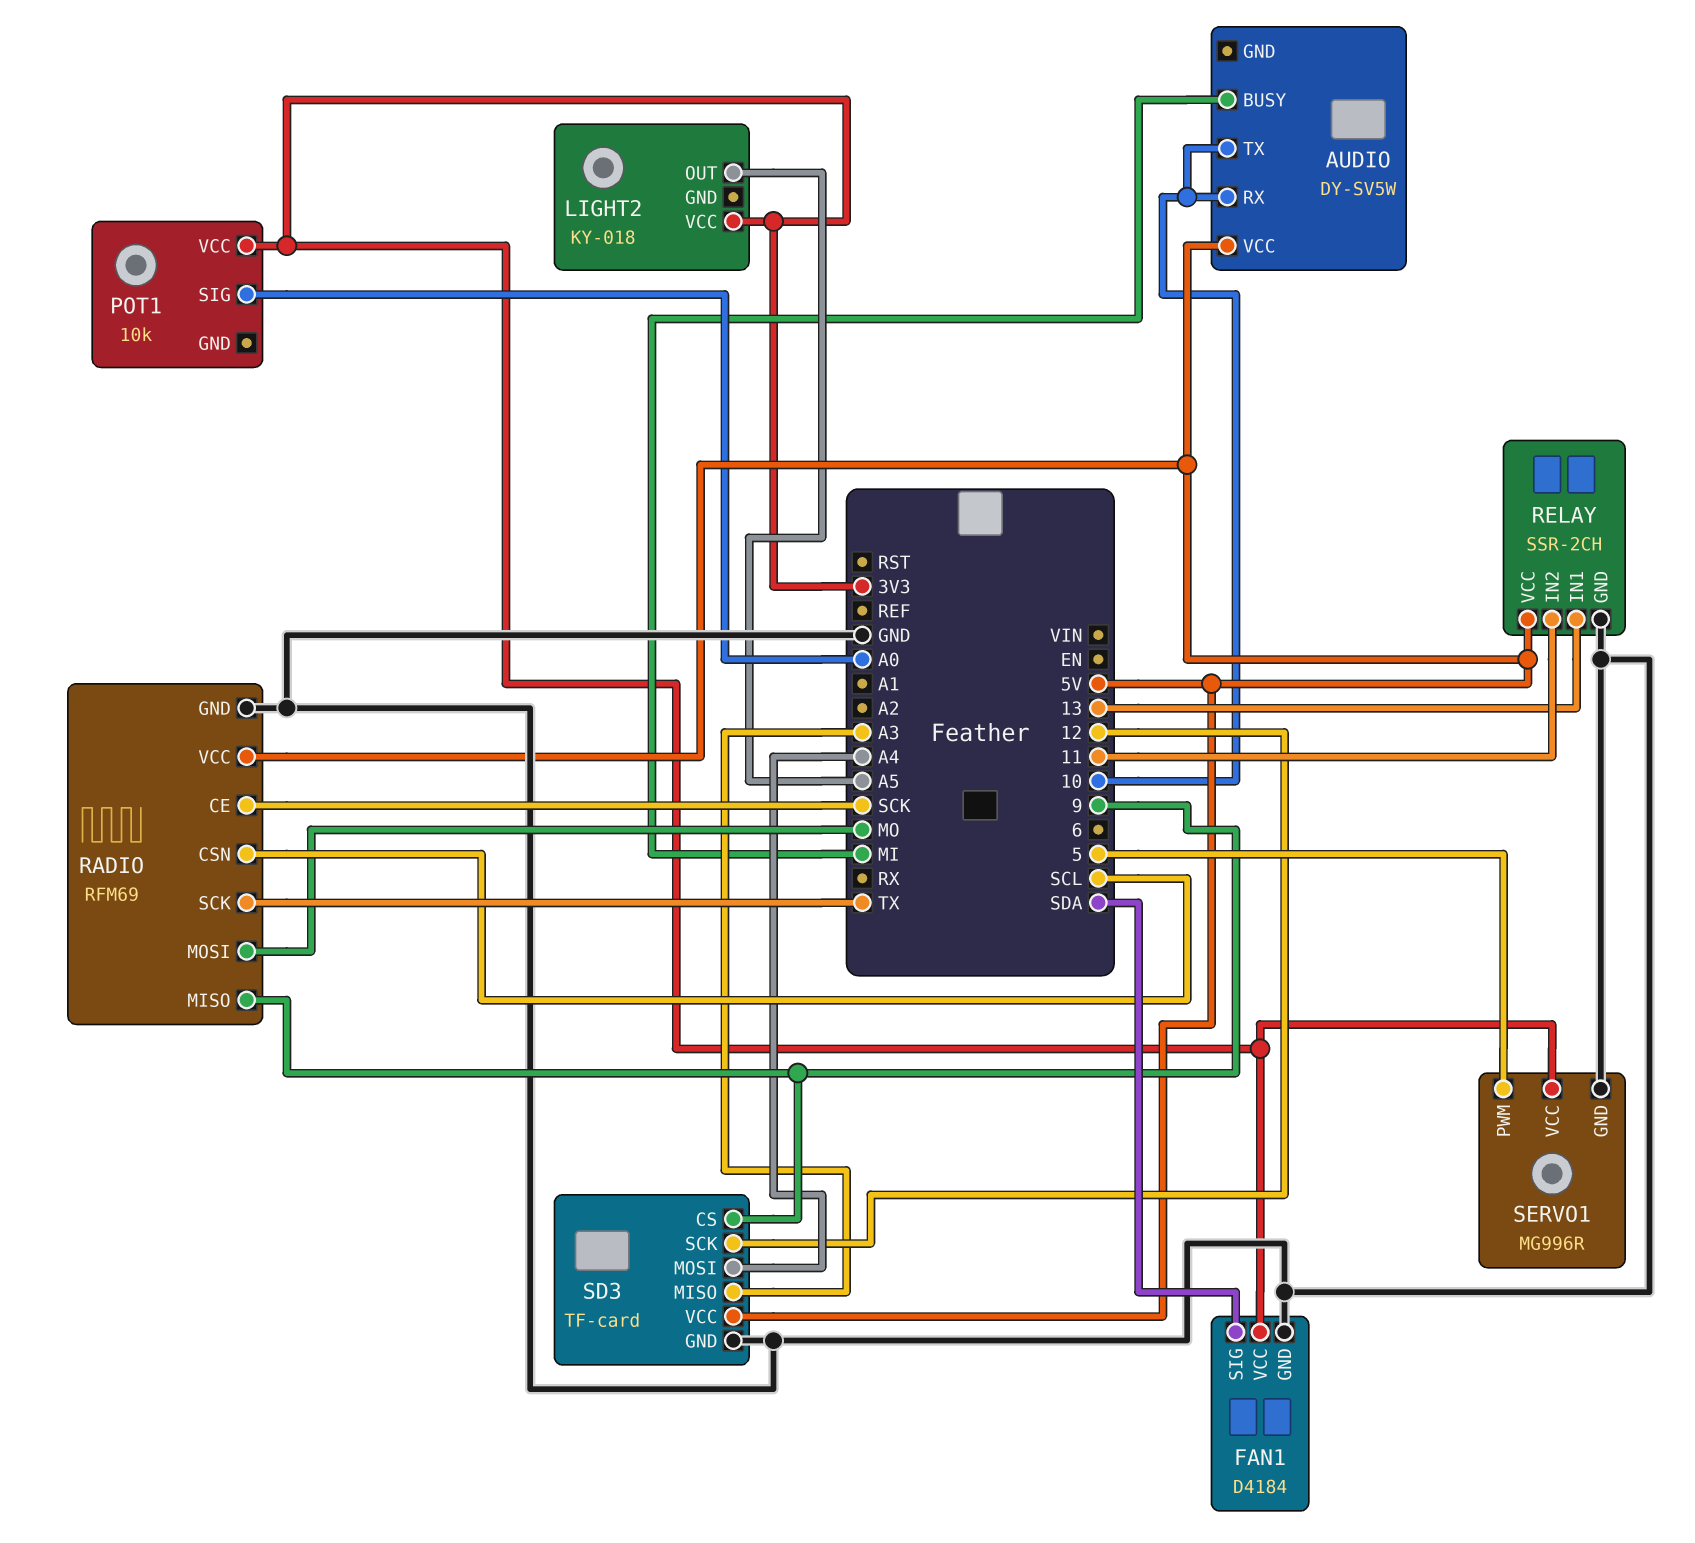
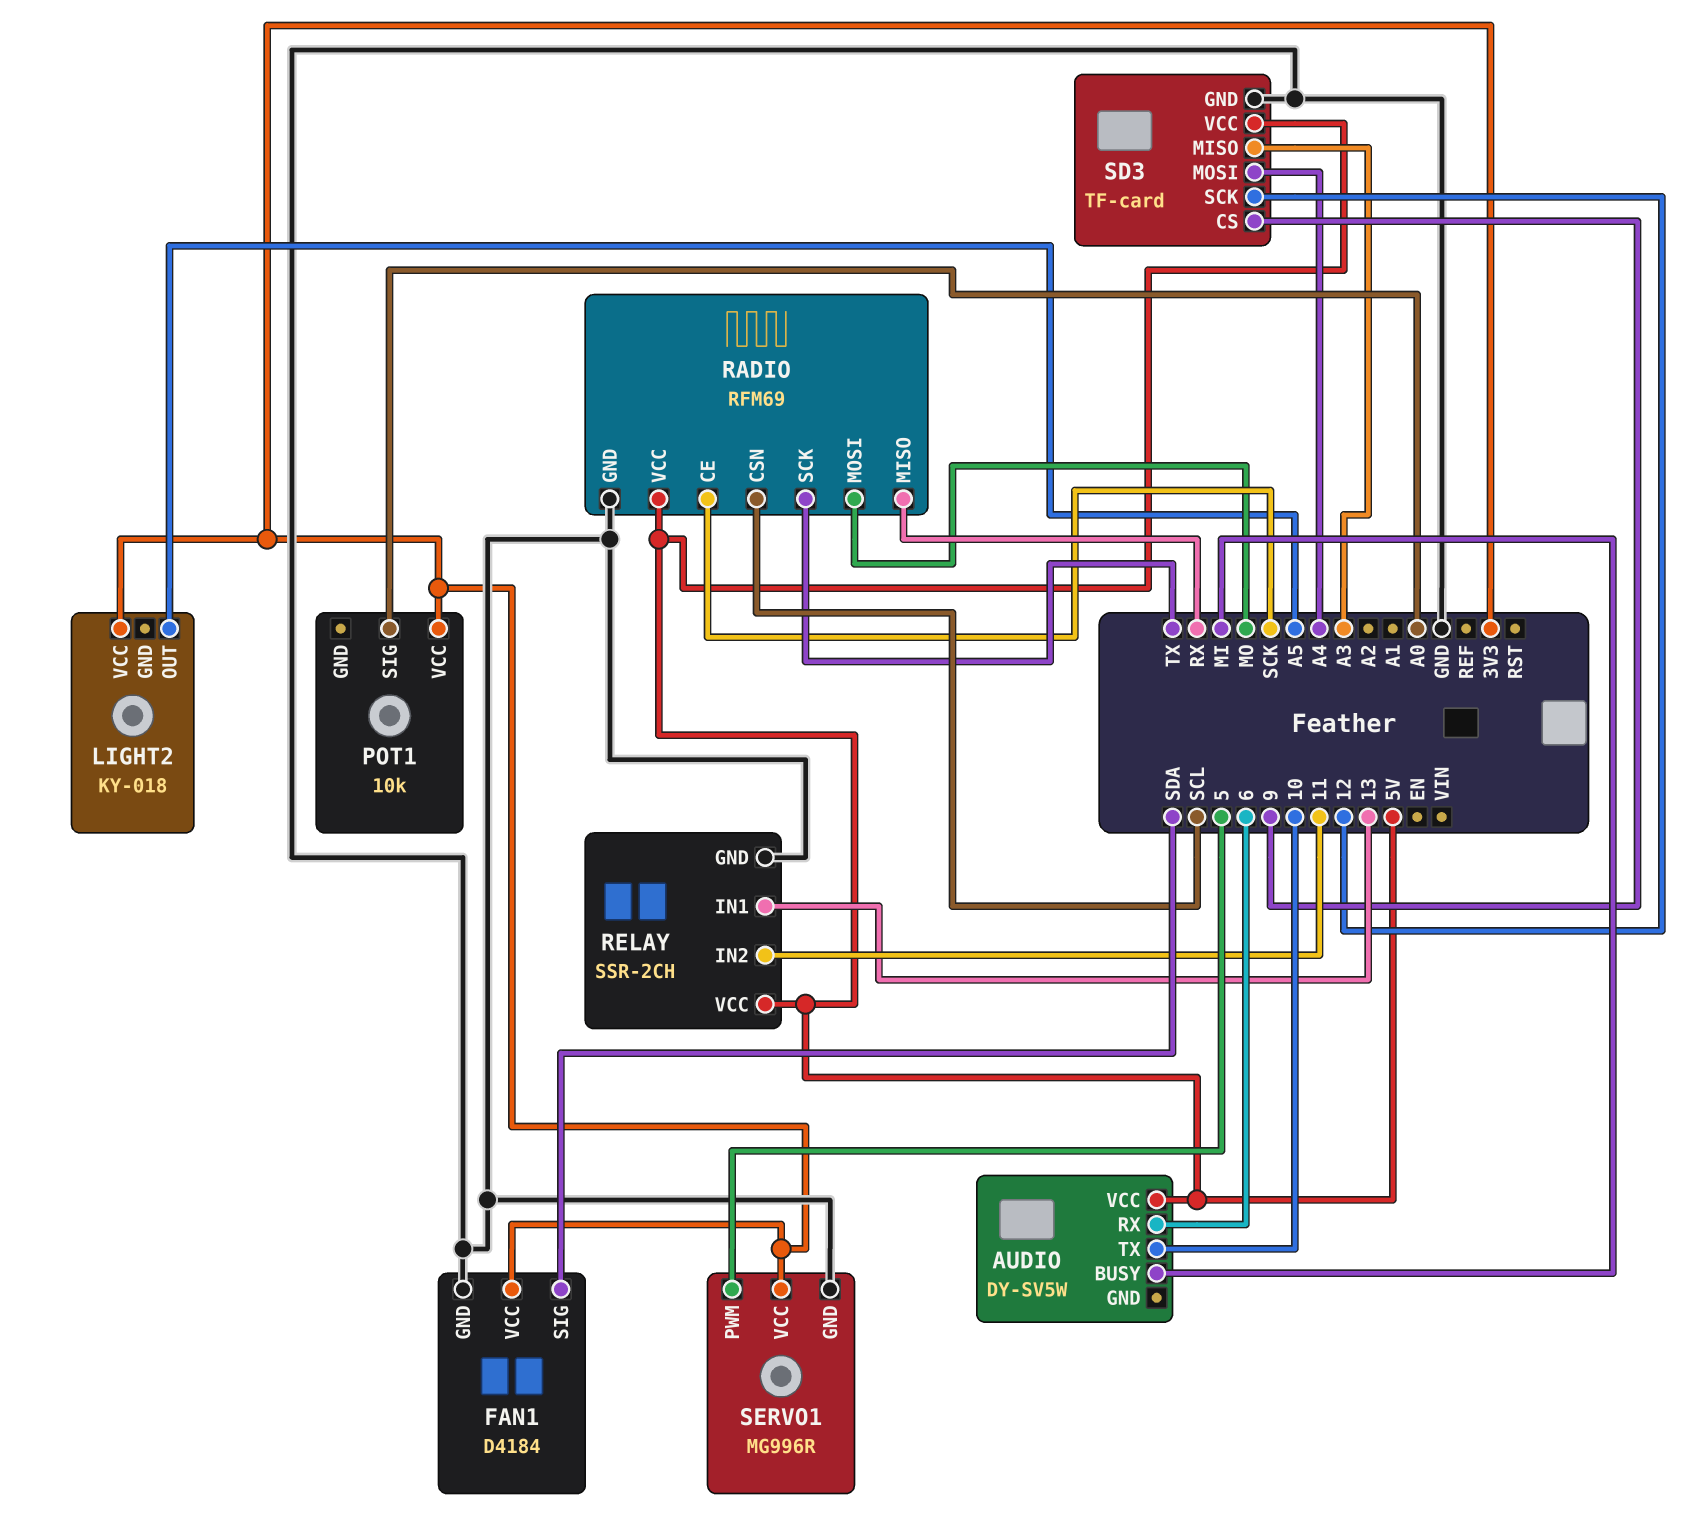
AUDIO pin RX: 10 -> 6
RADIO pin MISO: 9 -> RX

